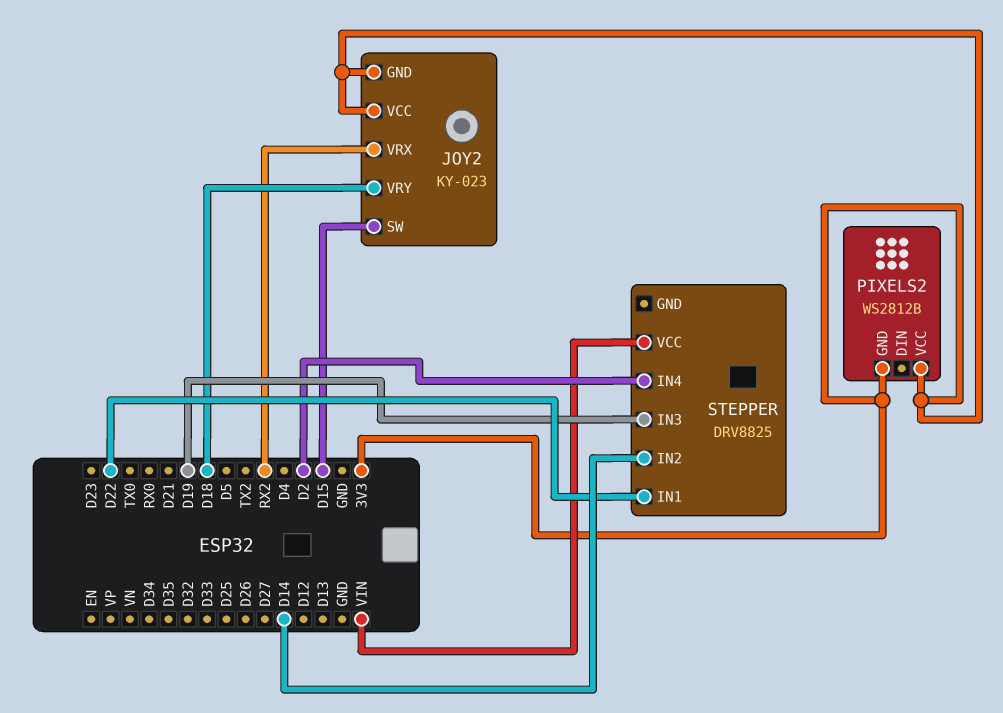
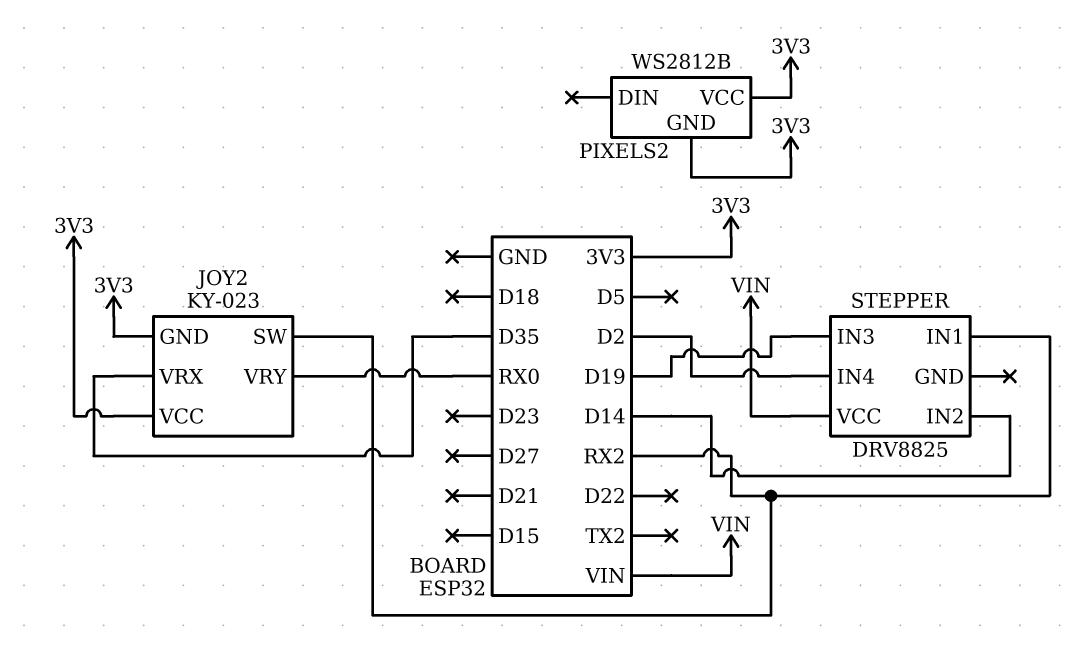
JOY2 pin SW: D15 -> RX2
JOY2 pin VRX: RX2 -> D35
JOY2 pin VRY: D18 -> RX0
STEPPER pin IN1: D22 -> RX2

